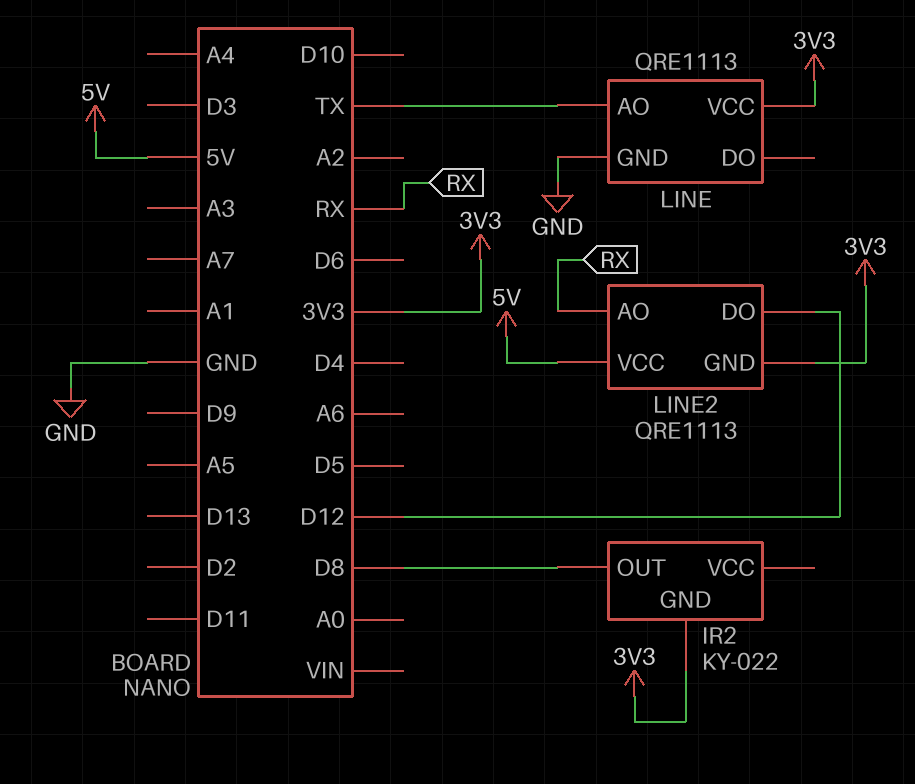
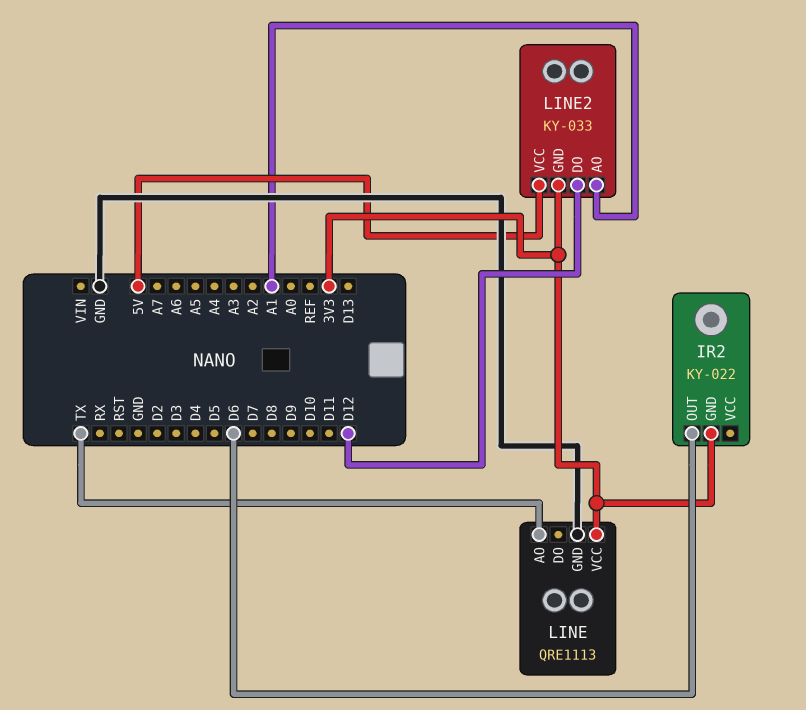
IR2 pin OUT: D8 -> D6
LINE2: QRE1113 -> KY-033
LINE2 pin AO: RX -> A1

